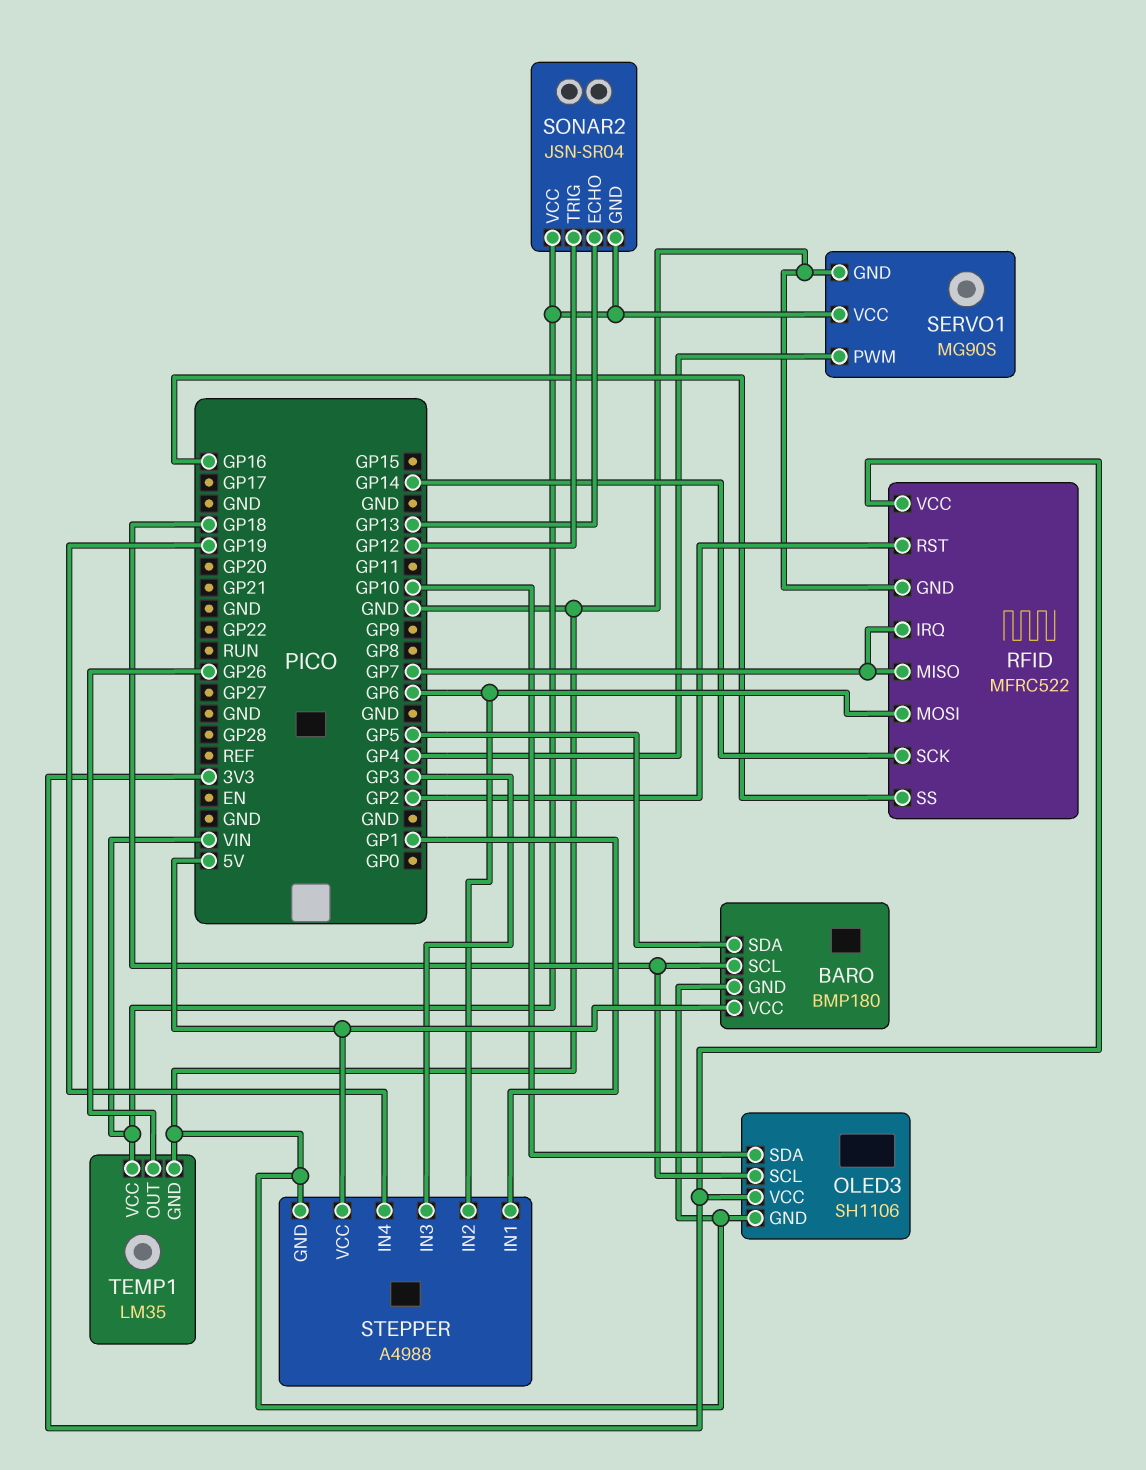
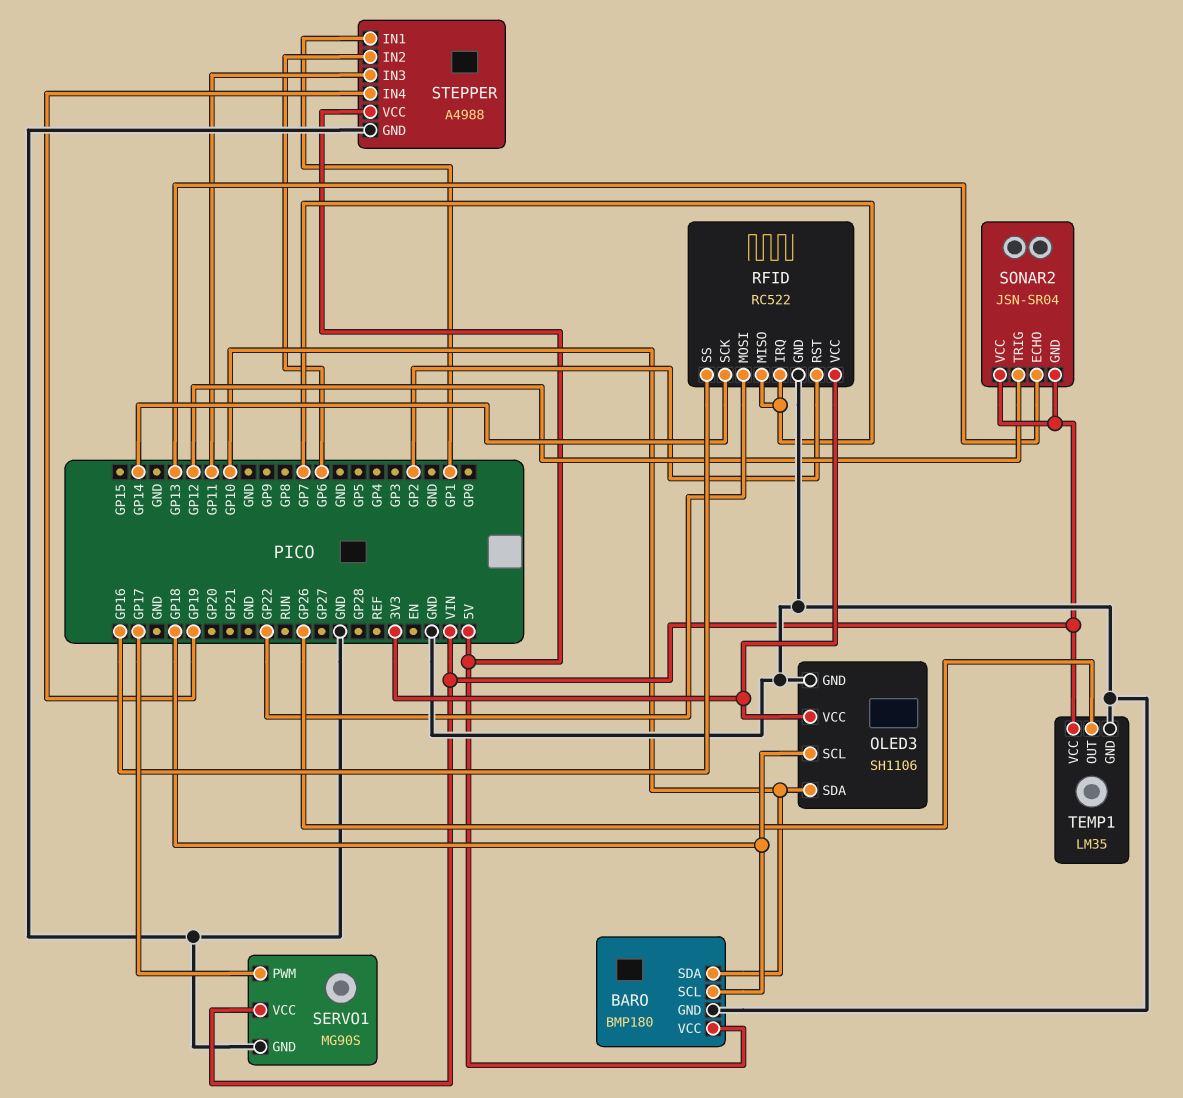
BARO pin SDA: GP5 -> GP10
RFID: MFRC522 -> RC522
RFID pin MOSI: GP6 -> GP22
SERVO1 pin PWM: GP4 -> GP17
STEPPER pin IN3: GP3 -> GP11

